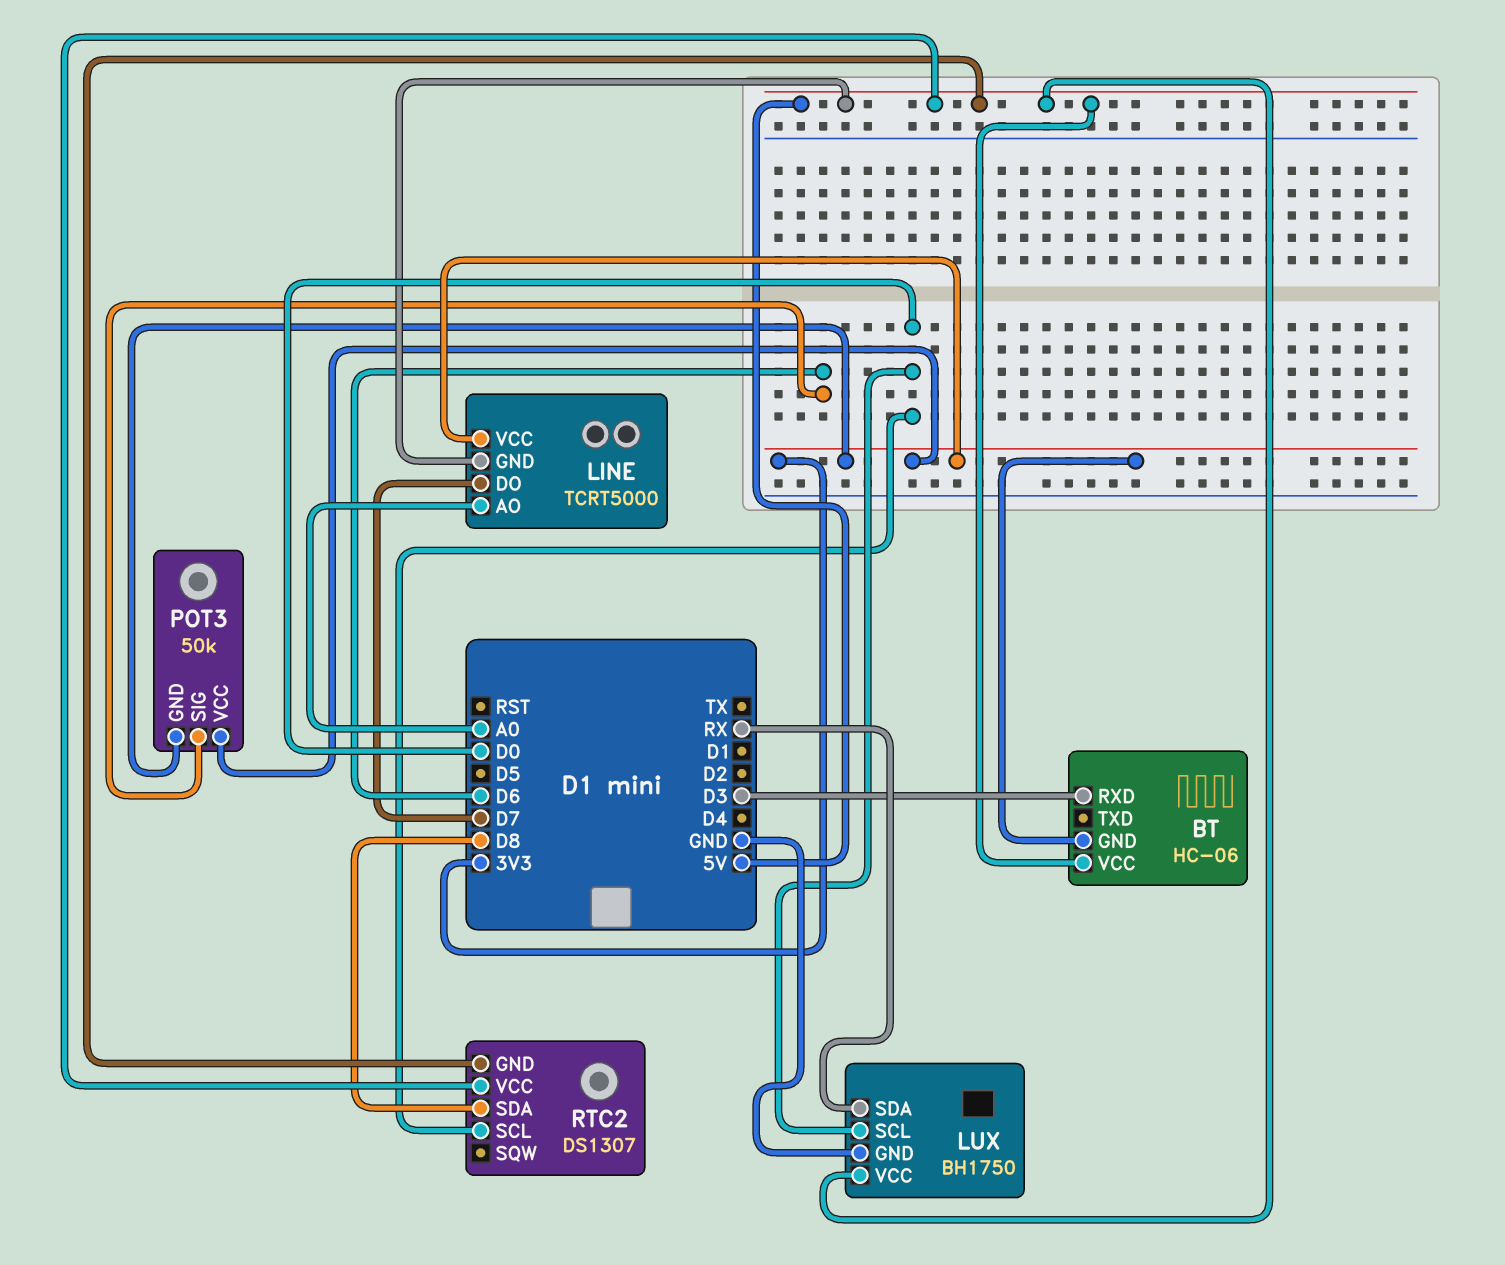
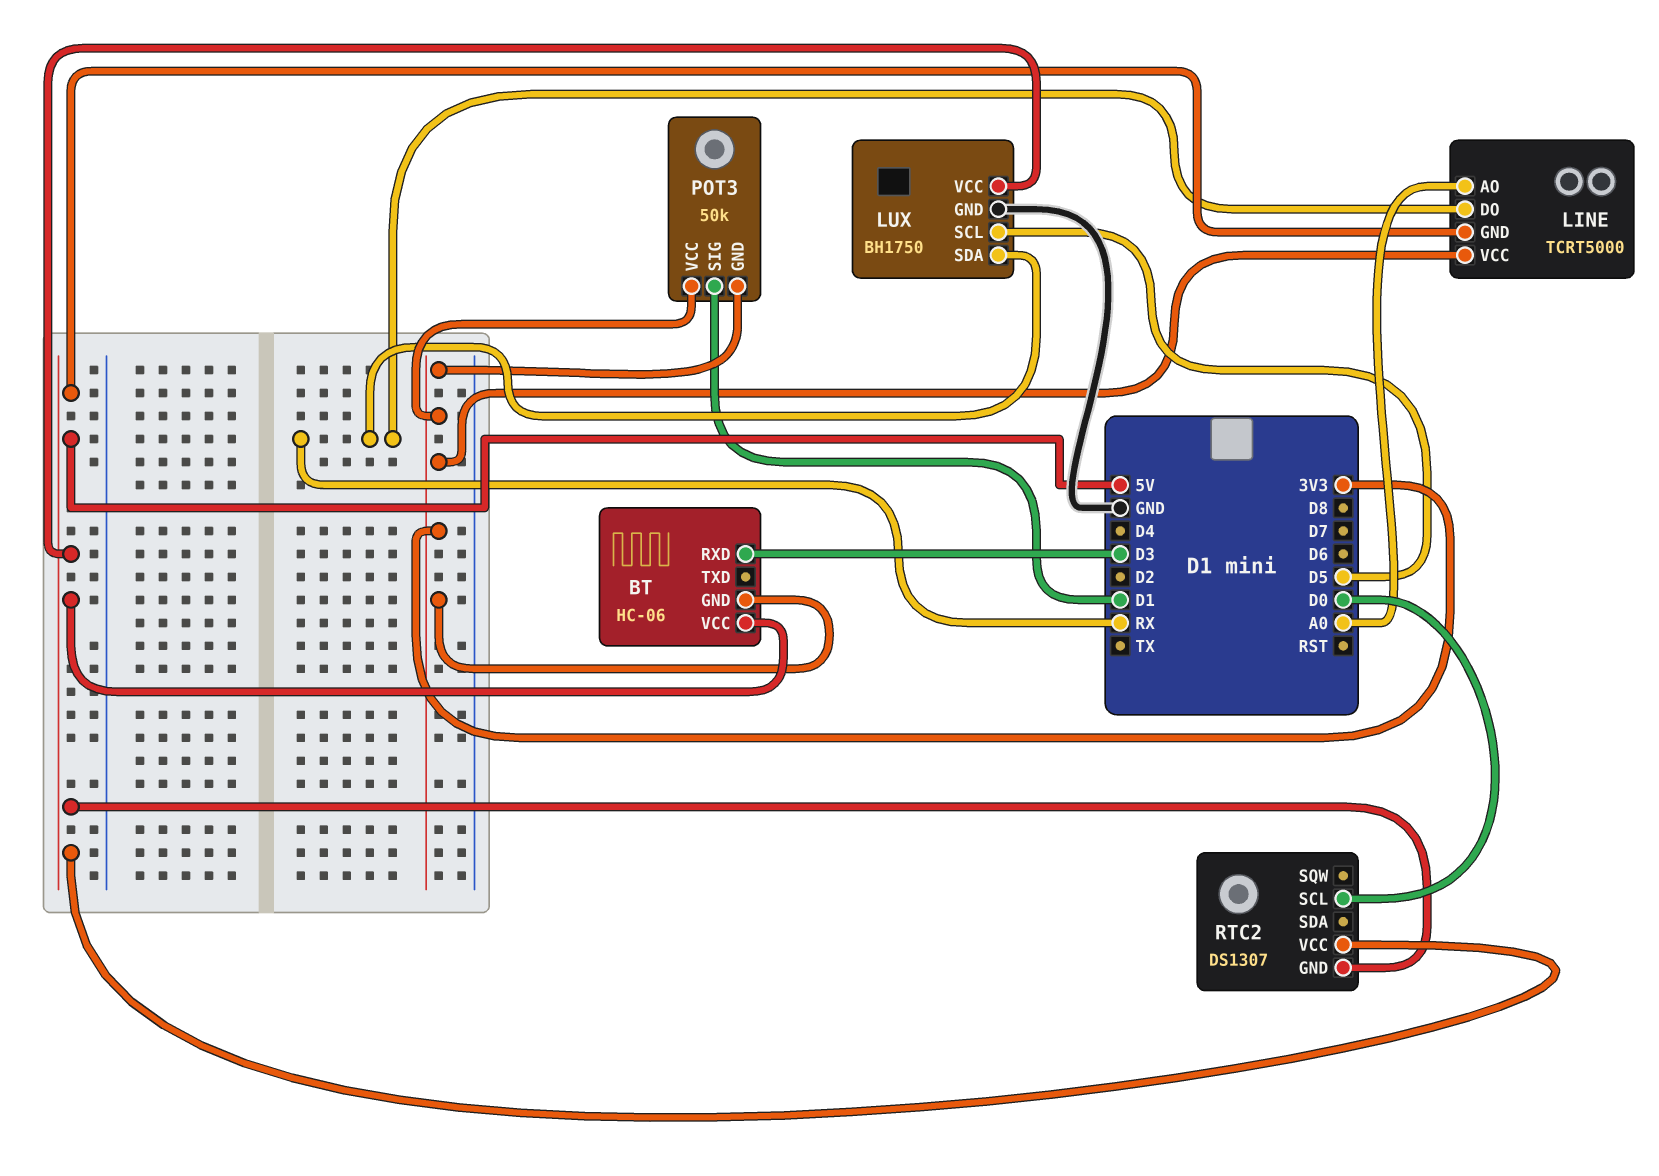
LINE pin DO: D7 -> RX
LUX pin SCL: D0 -> D5
POT3 pin SIG: D6 -> D1
RTC2 pin SDA: D8 -> none

